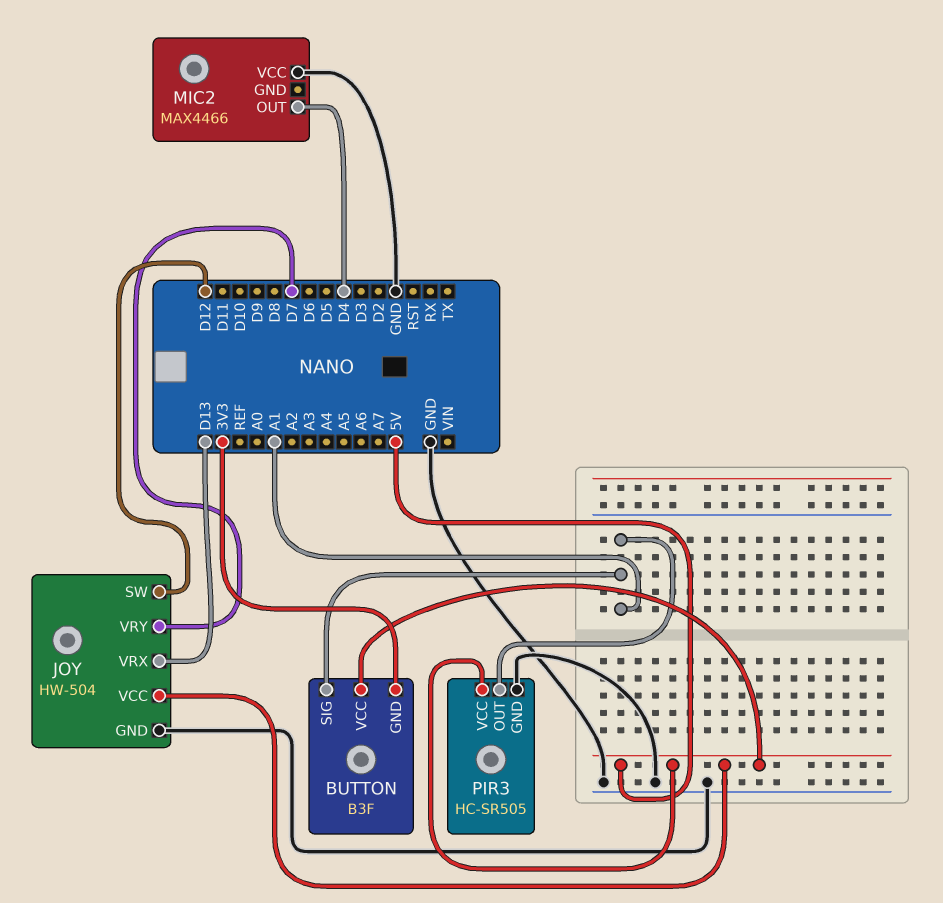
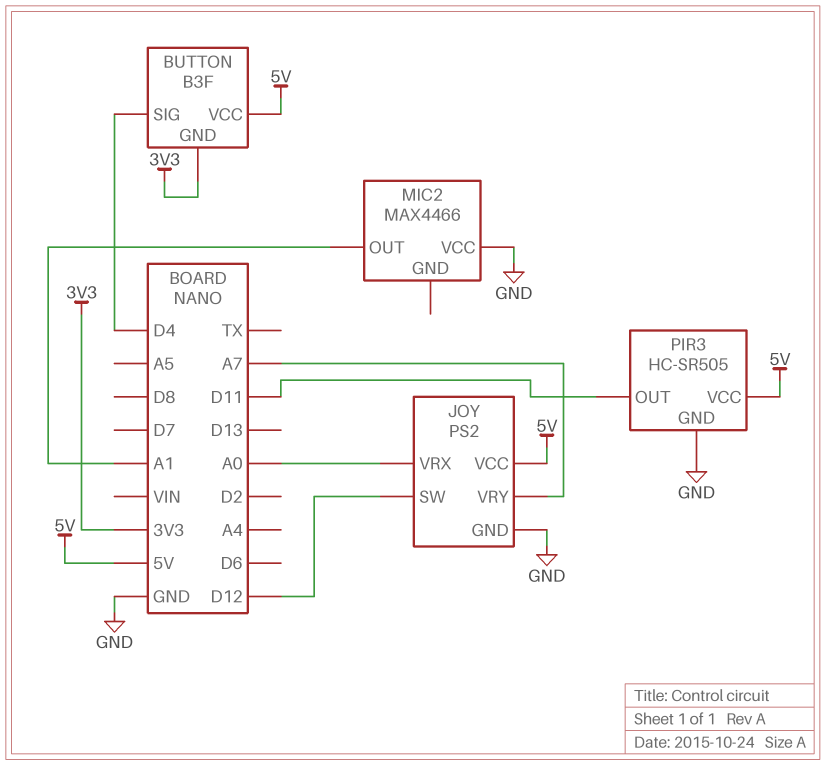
BUTTON pin SIG: A1 -> D4
JOY: HW-504 -> PS2
JOY pin VRX: D13 -> A0
JOY pin VRY: D7 -> A7
MIC2 pin OUT: D4 -> A1
PIR3 pin OUT: A1 -> D11

